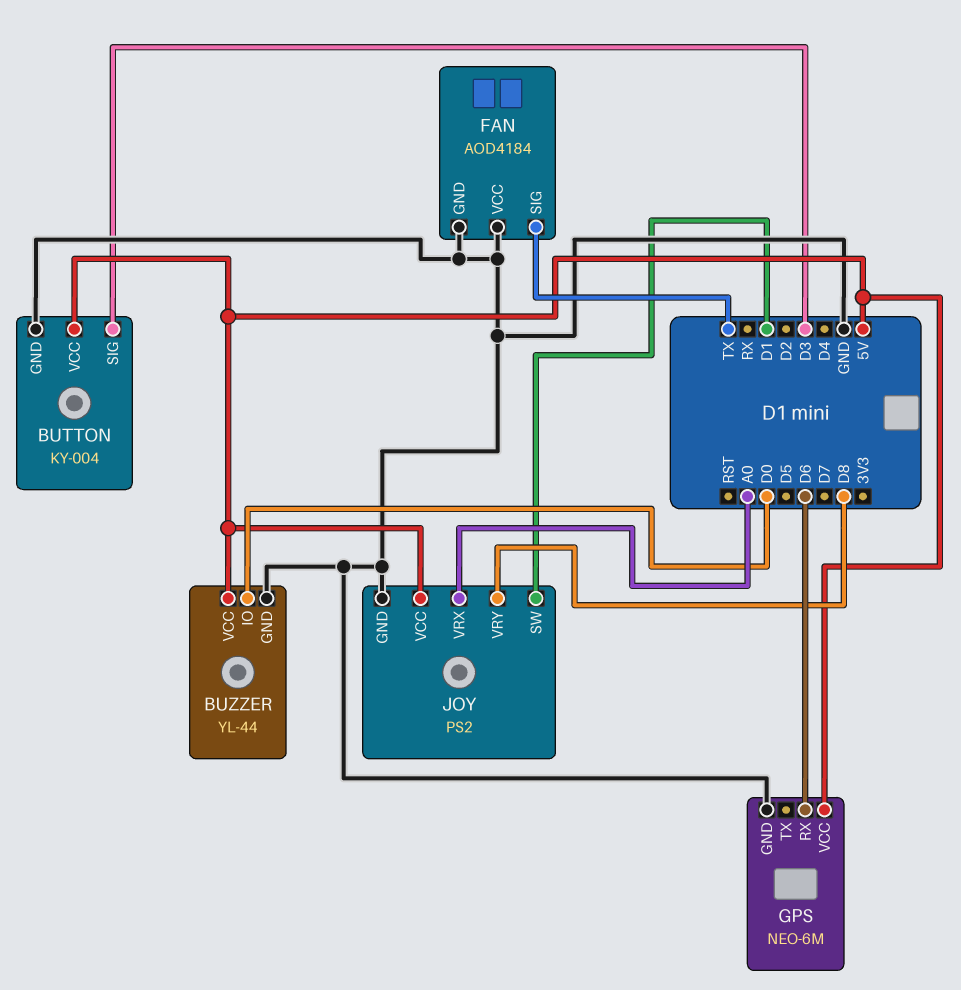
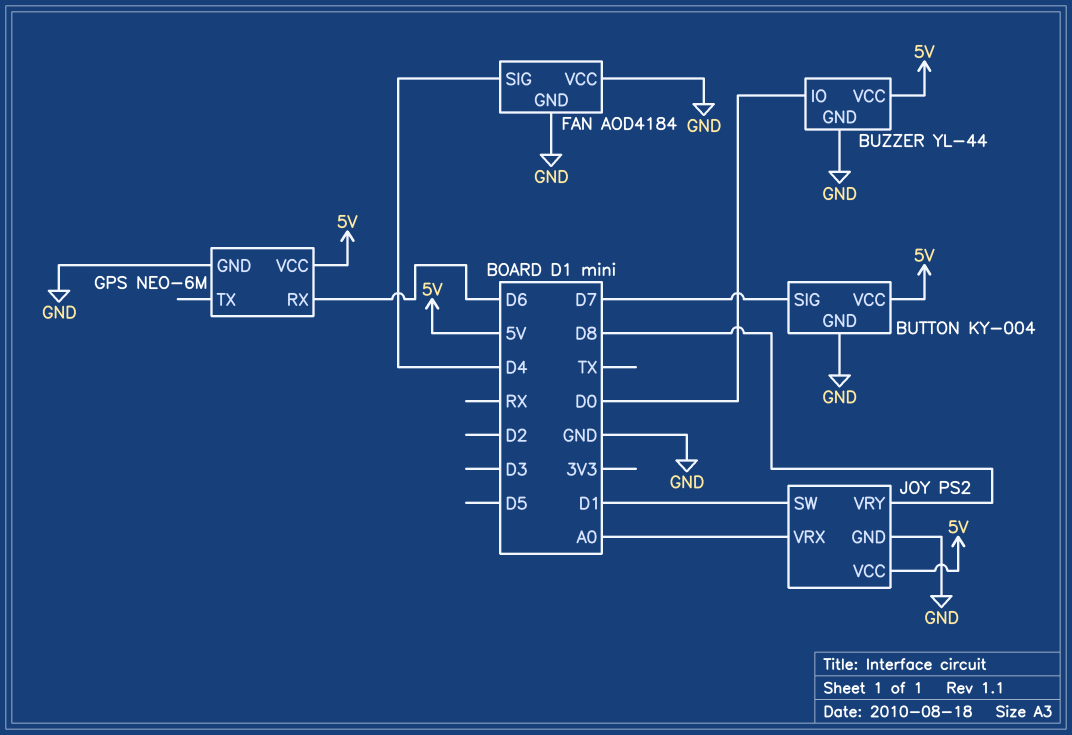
BUTTON pin SIG: D3 -> D7
FAN pin SIG: TX -> D4

